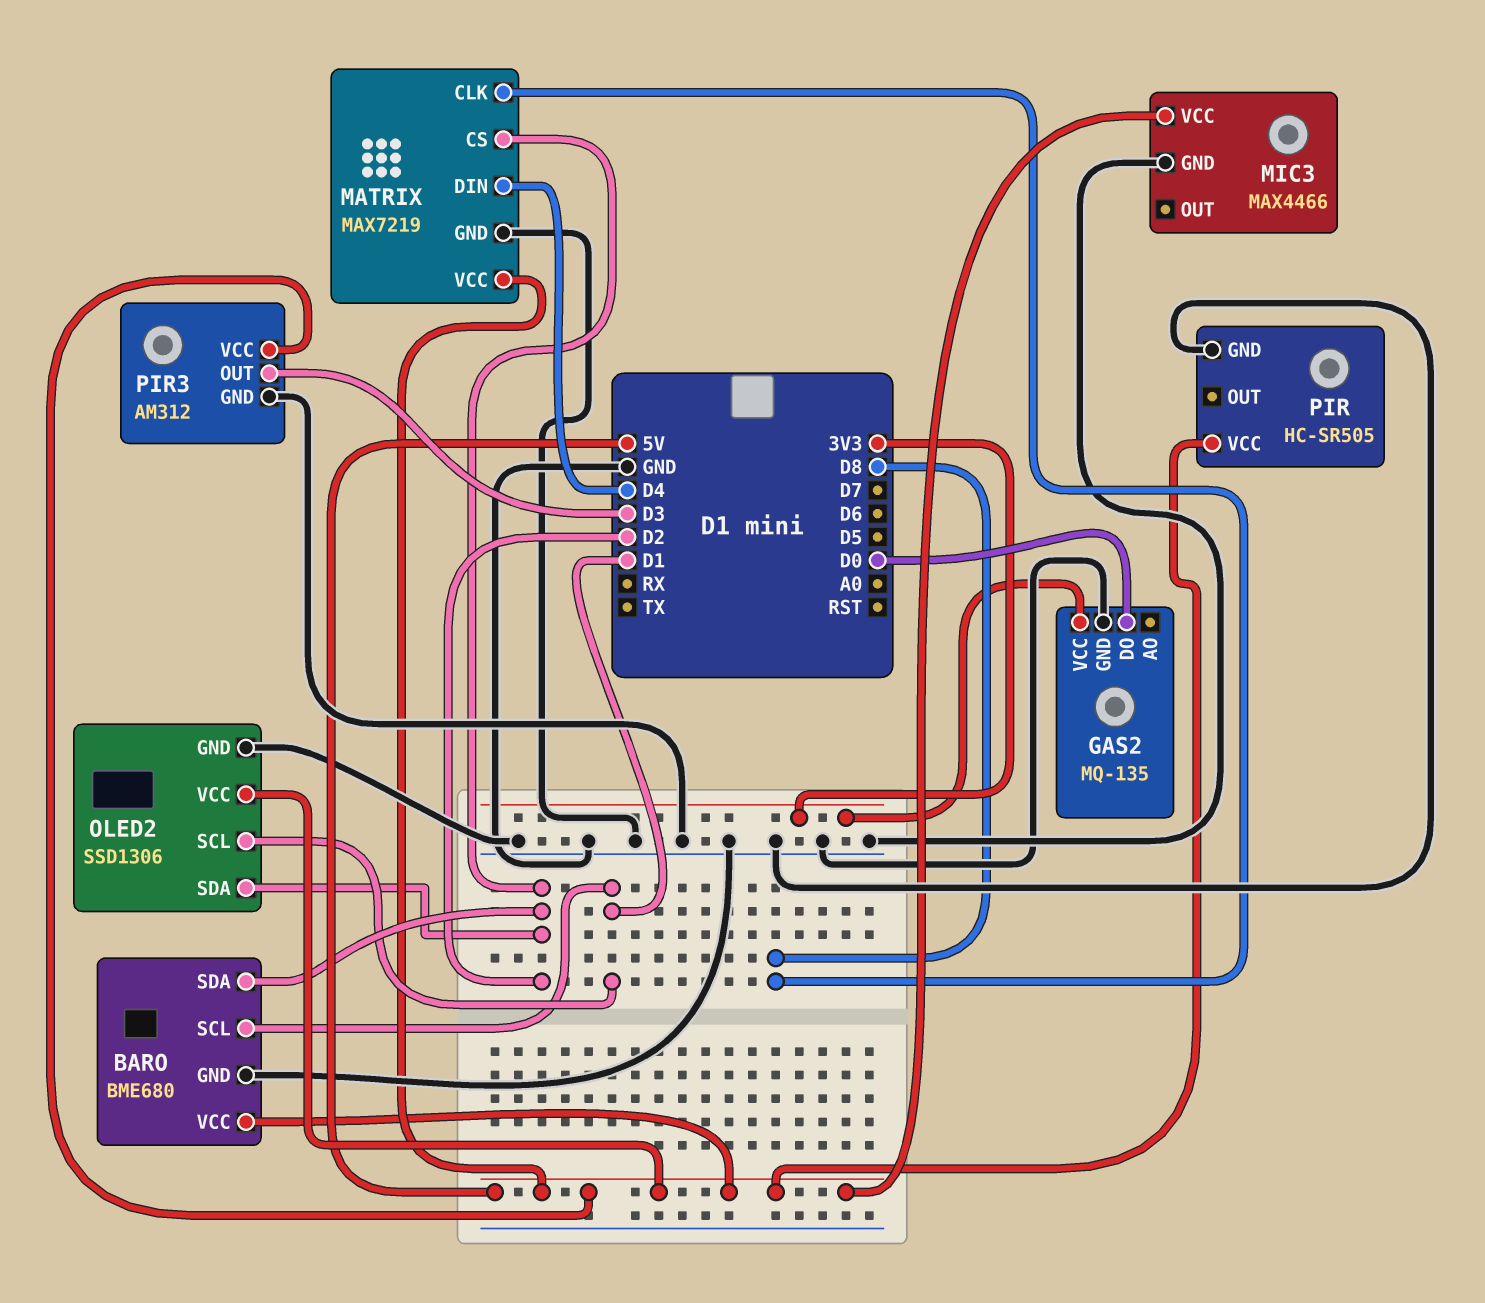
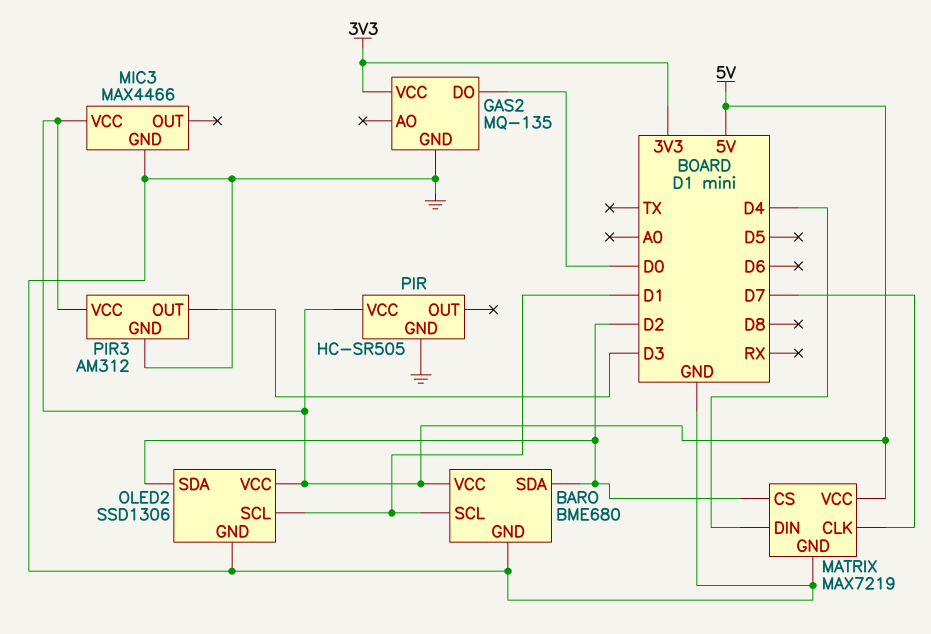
MATRIX pin CLK: D8 -> D7

